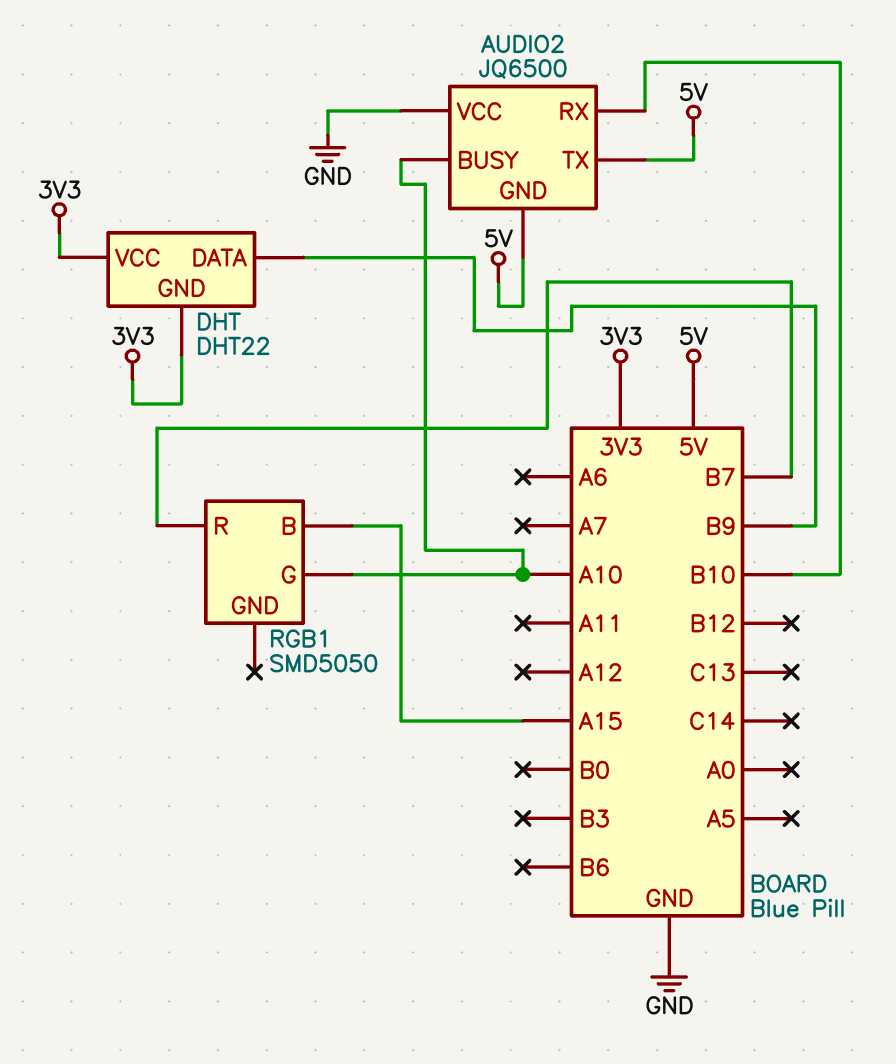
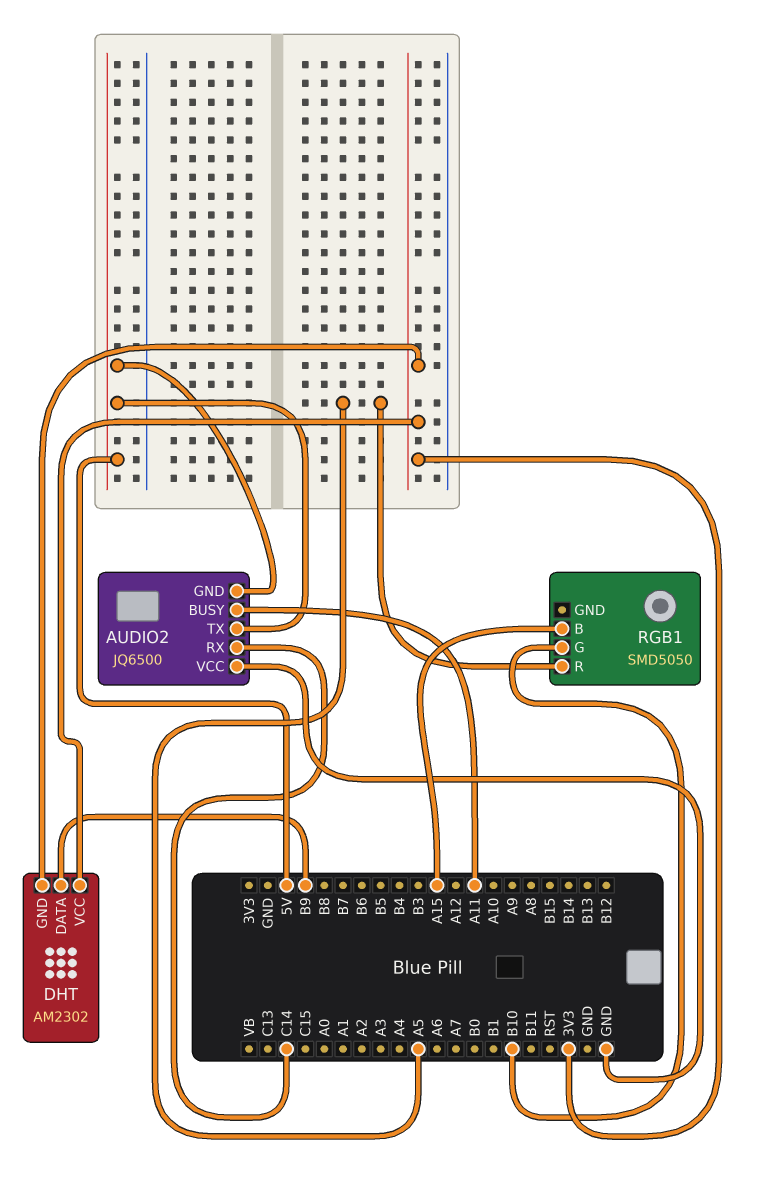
AUDIO2 pin BUSY: A10 -> A11
AUDIO2 pin RX: B10 -> C14
DHT: DHT22 -> AM2302
RGB1 pin G: A10 -> B10
RGB1 pin R: B7 -> A5

